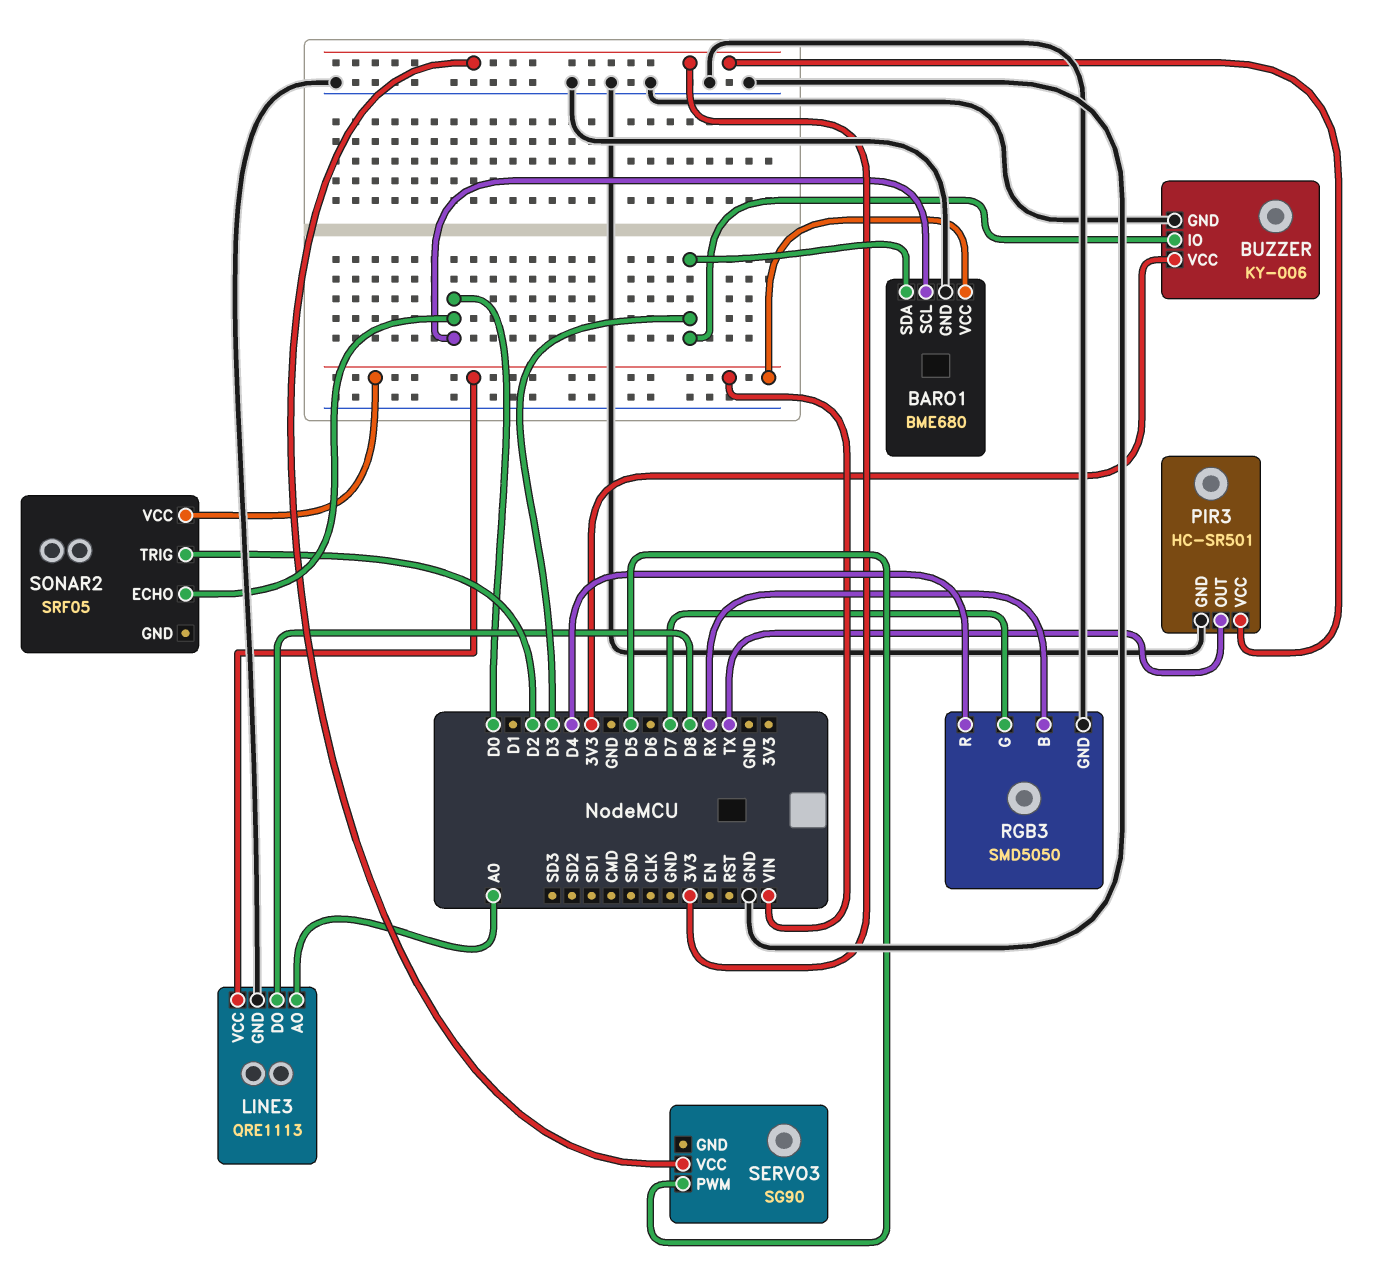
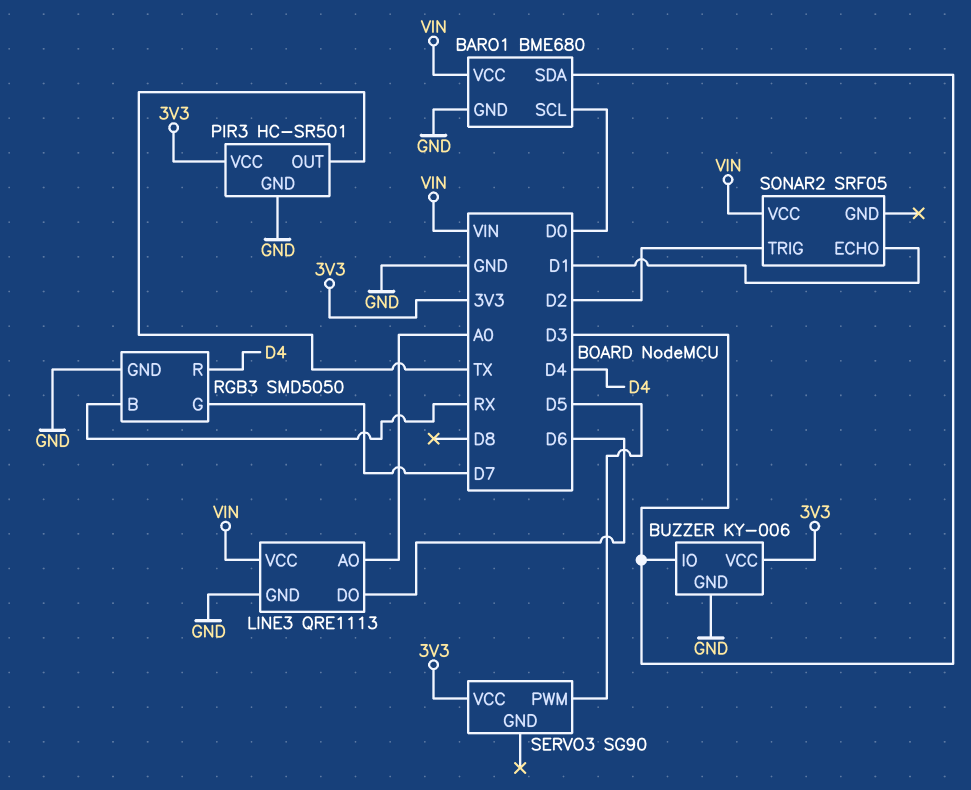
LINE3 pin DO: D8 -> D6
SONAR2 pin ECHO: D0 -> D1

